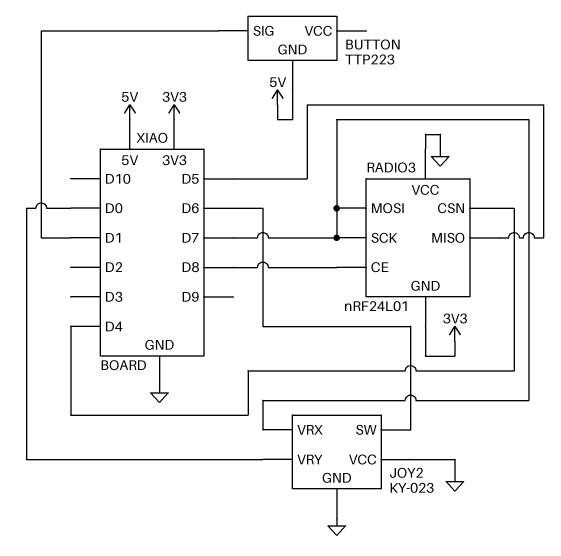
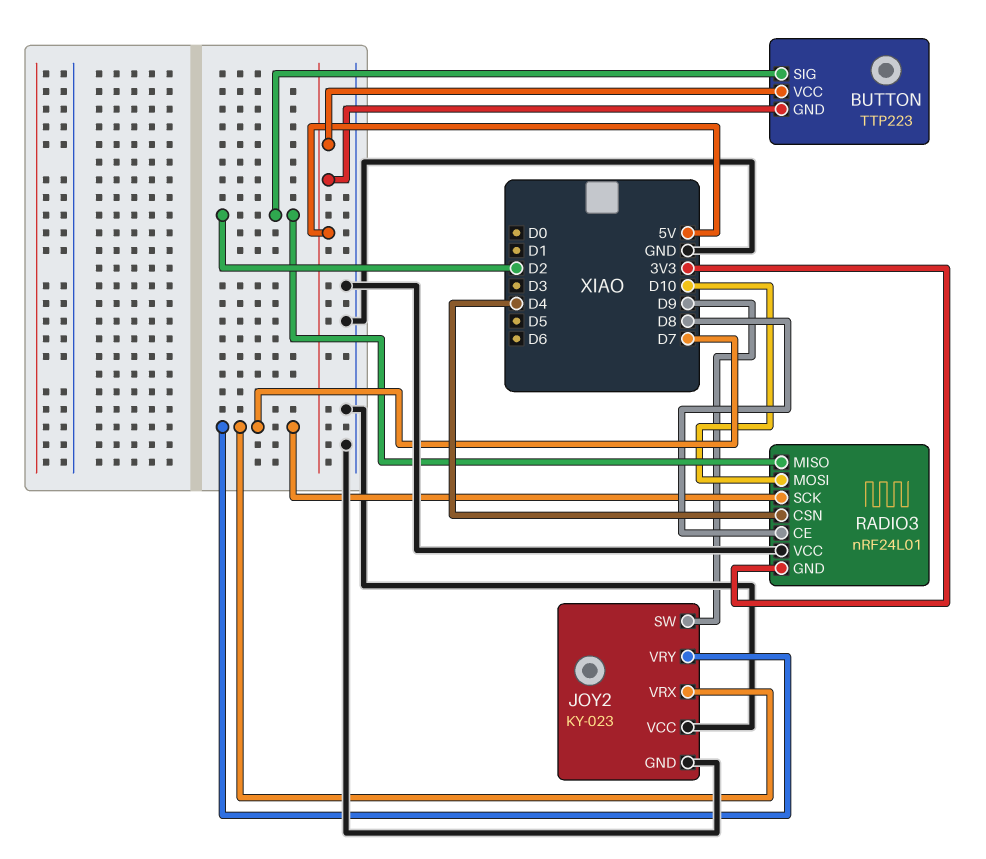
BUTTON pin SIG: D1 -> D2
BUTTON pin VCC: none -> 5V
JOY2 pin SW: D6 -> D9
JOY2 pin VRY: D0 -> D7
RADIO3 pin MISO: D5 -> D2
RADIO3 pin MOSI: D7 -> D10

